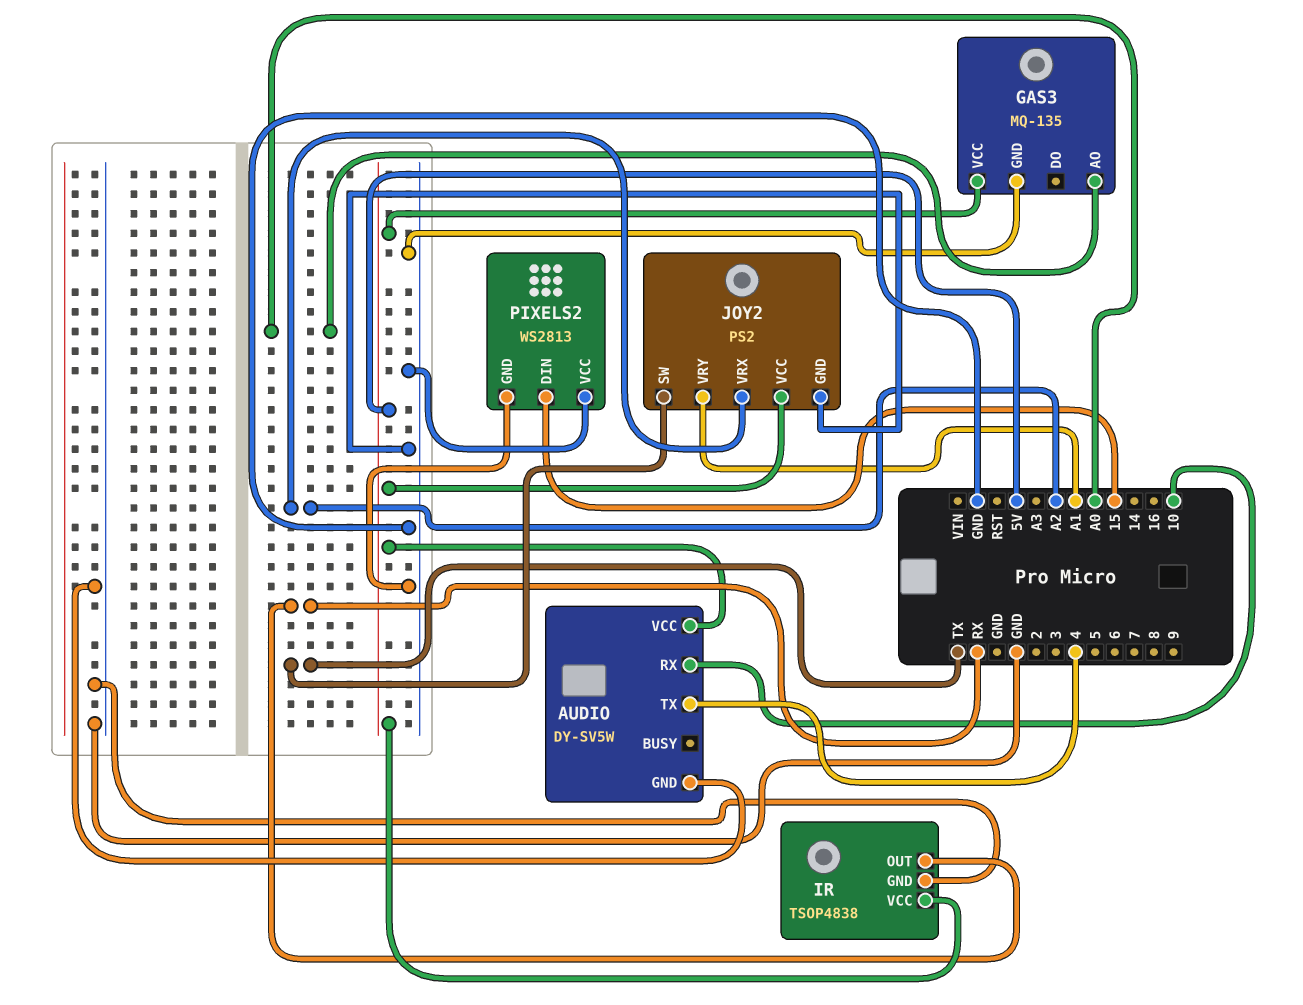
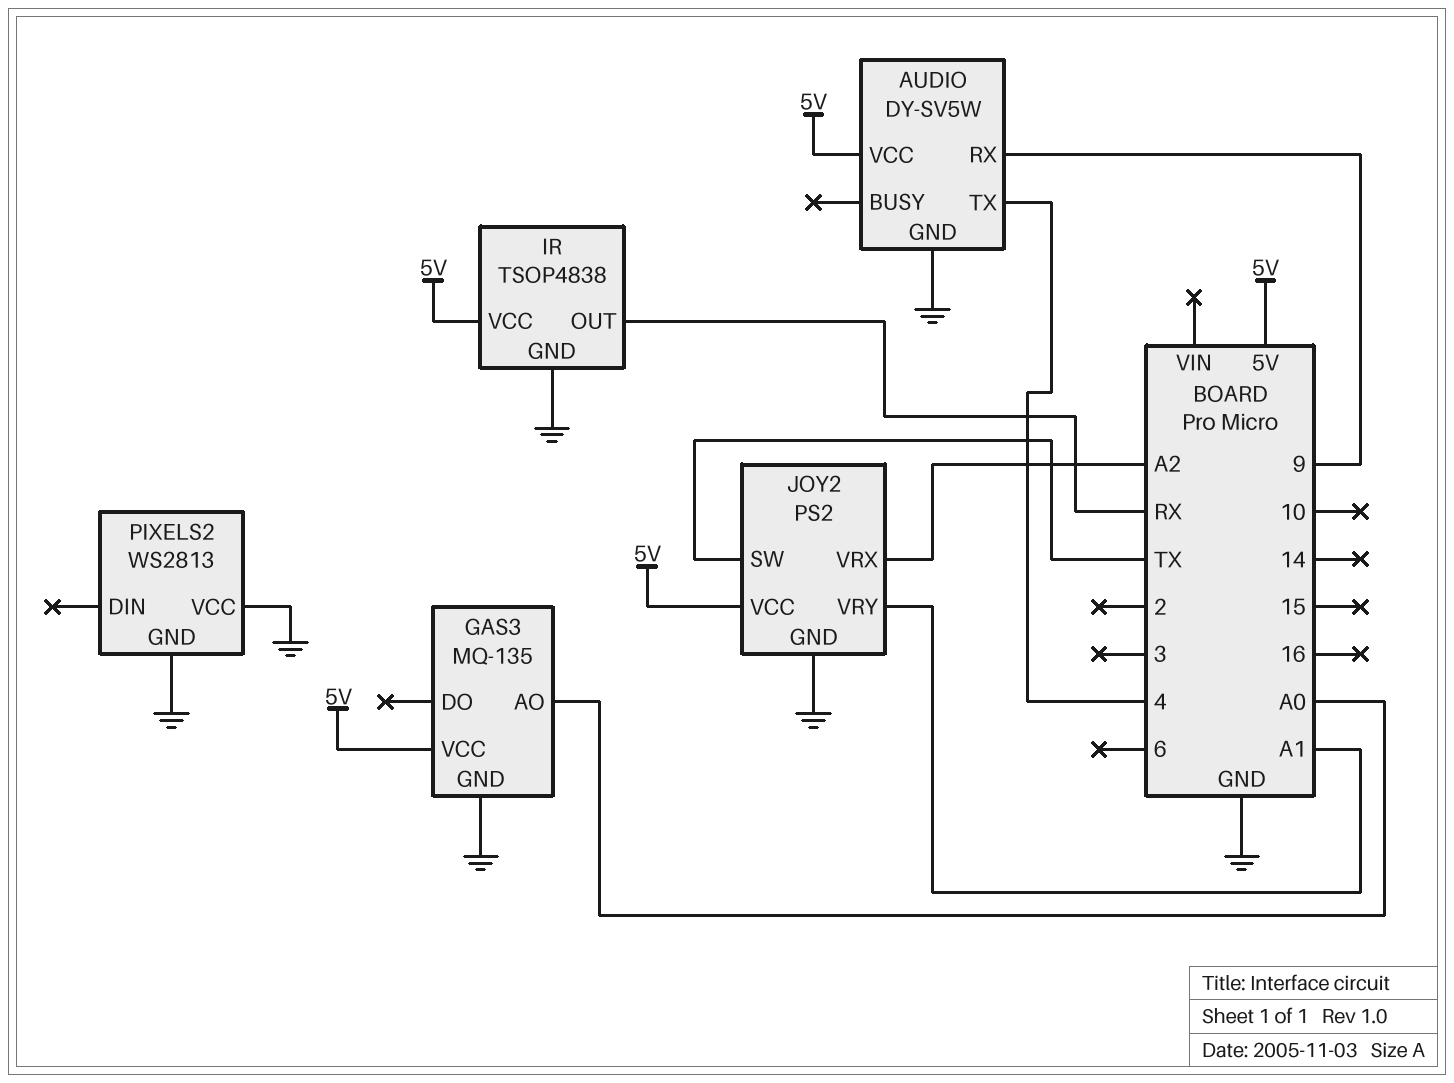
AUDIO pin RX: 10 -> 9
PIXELS2 pin DIN: 15 -> none

